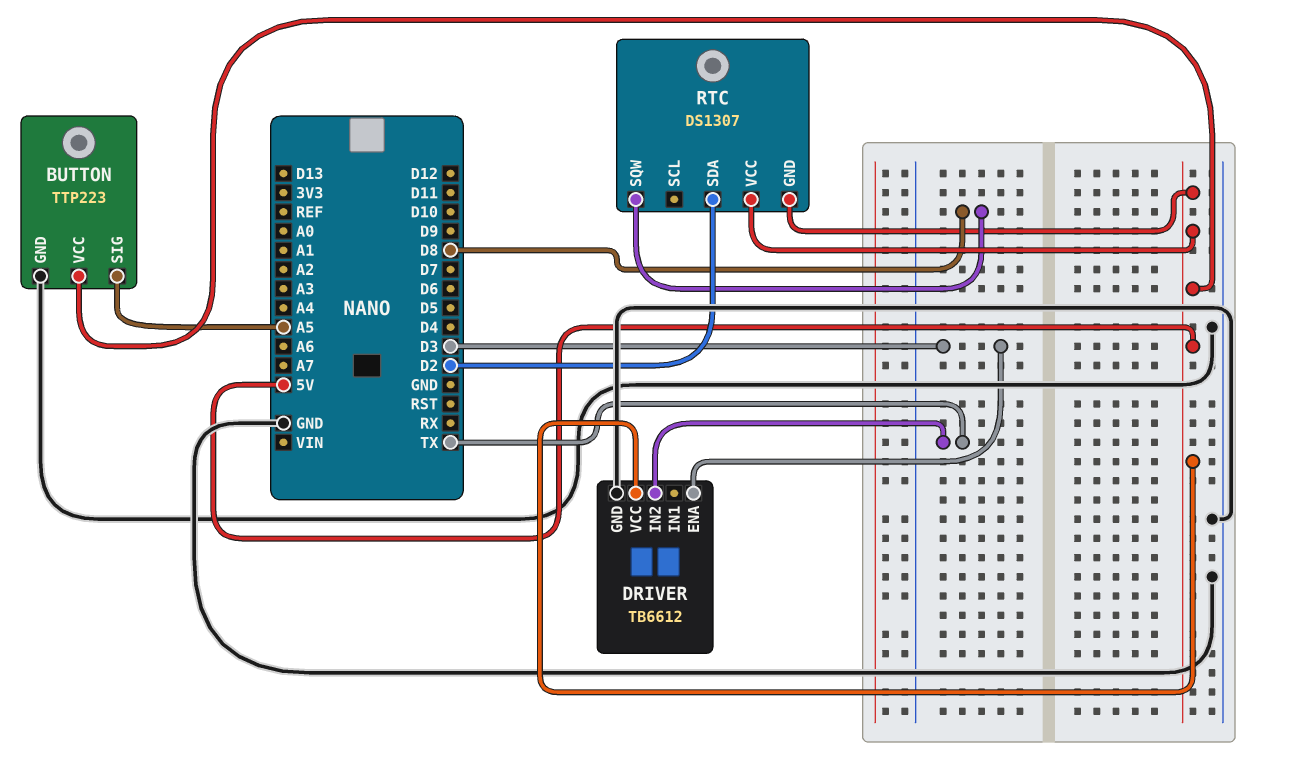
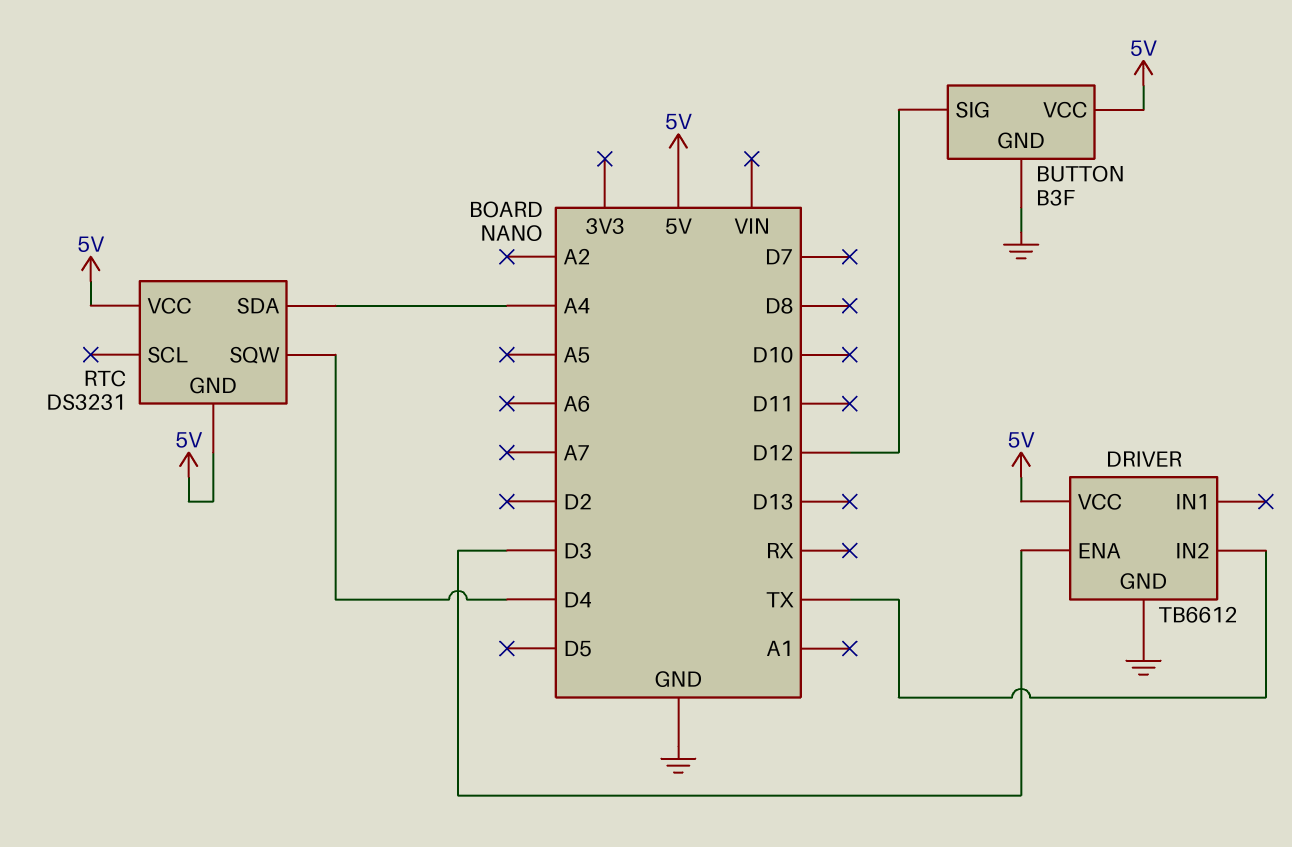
BUTTON: TTP223 -> B3F
BUTTON pin SIG: A5 -> D12
RTC: DS1307 -> DS3231
RTC pin SDA: D2 -> A4
RTC pin SQW: D8 -> D4

